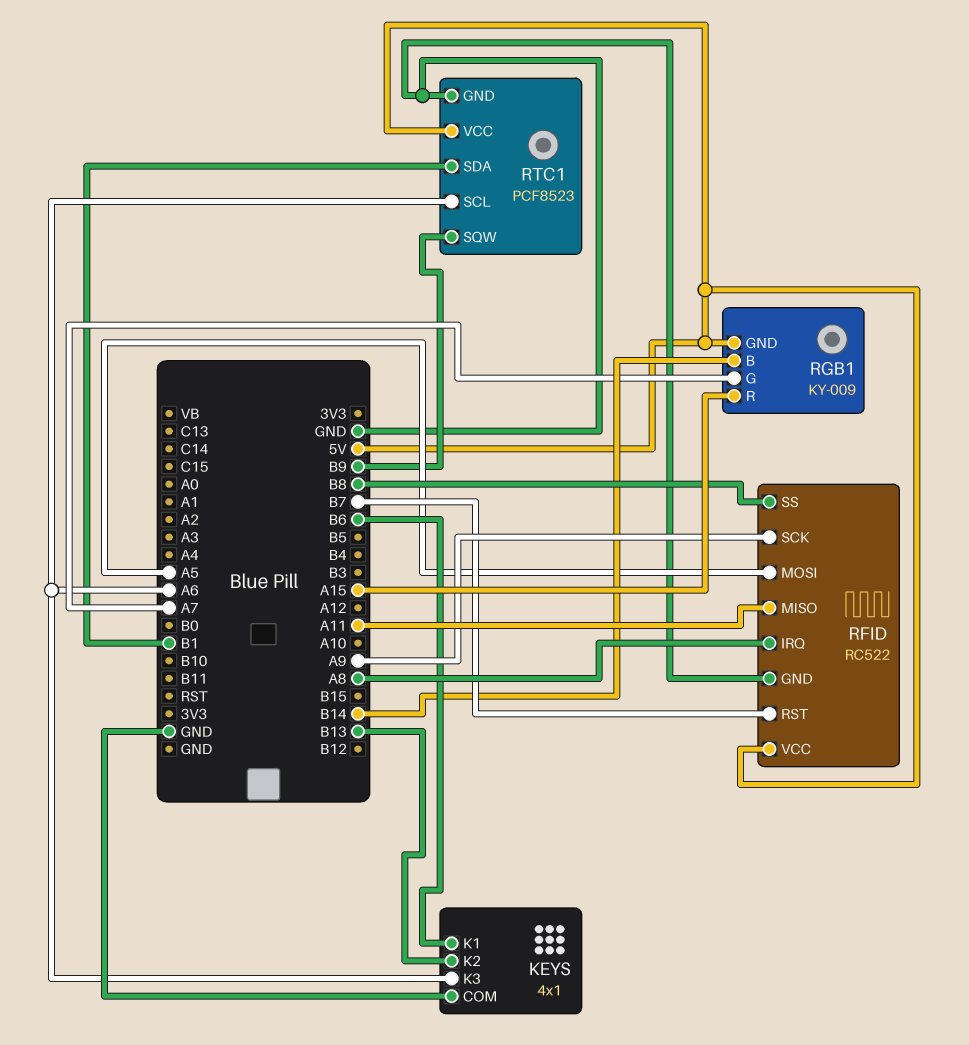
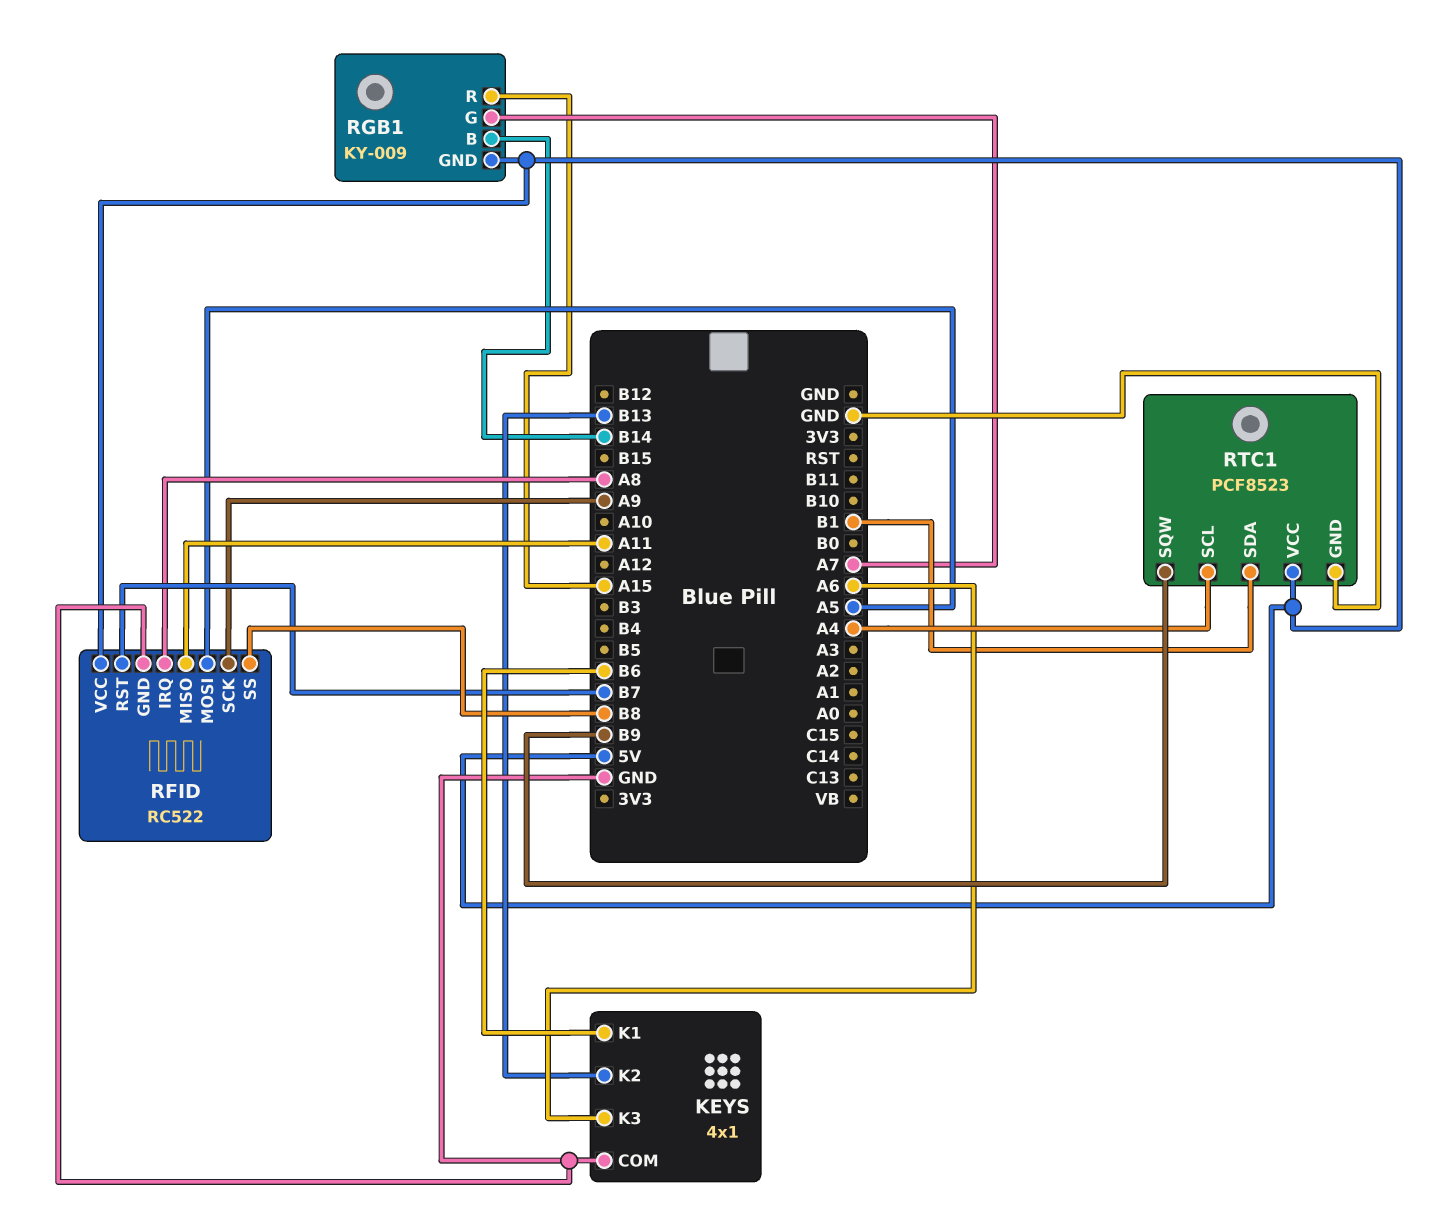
RTC1 pin SCL: A6 -> A4

